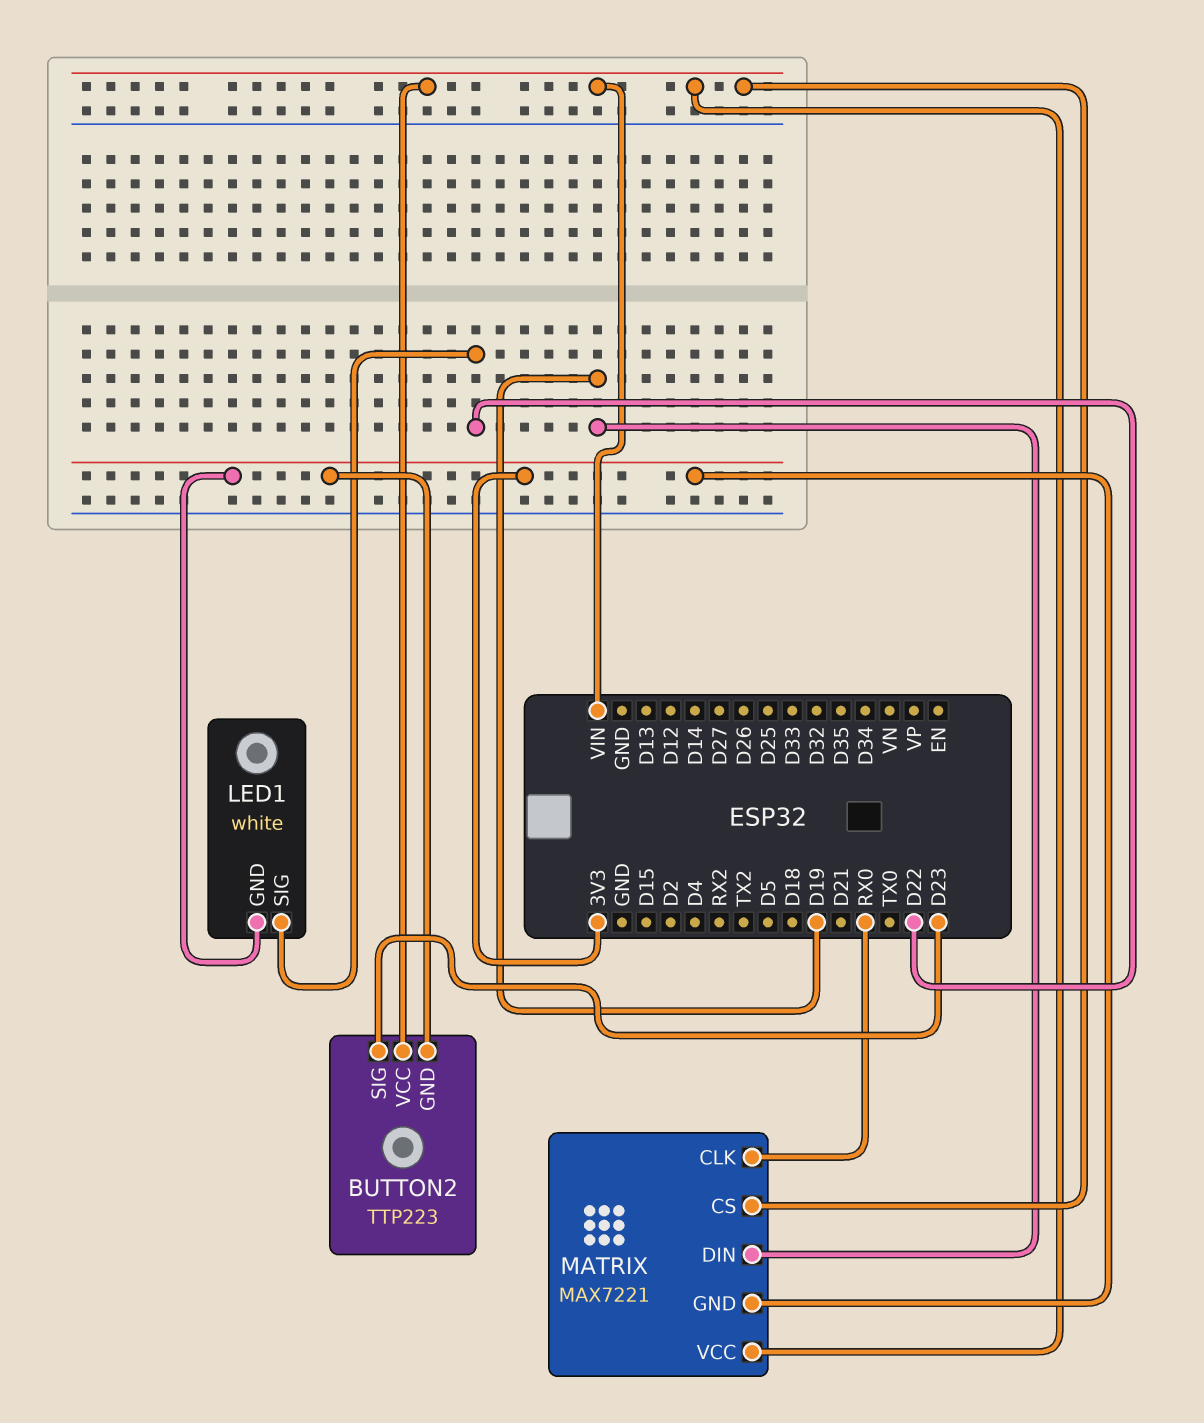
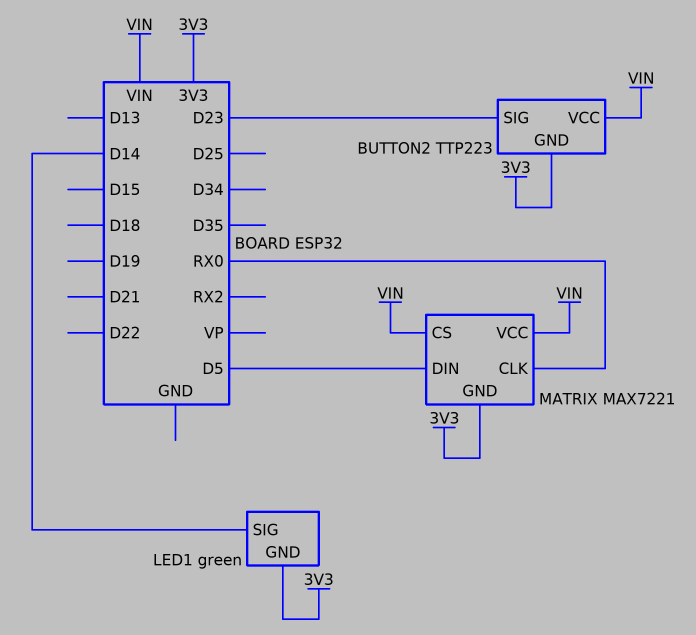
LED1: white -> green
LED1 pin SIG: D22 -> D14
MATRIX pin DIN: D19 -> D5

